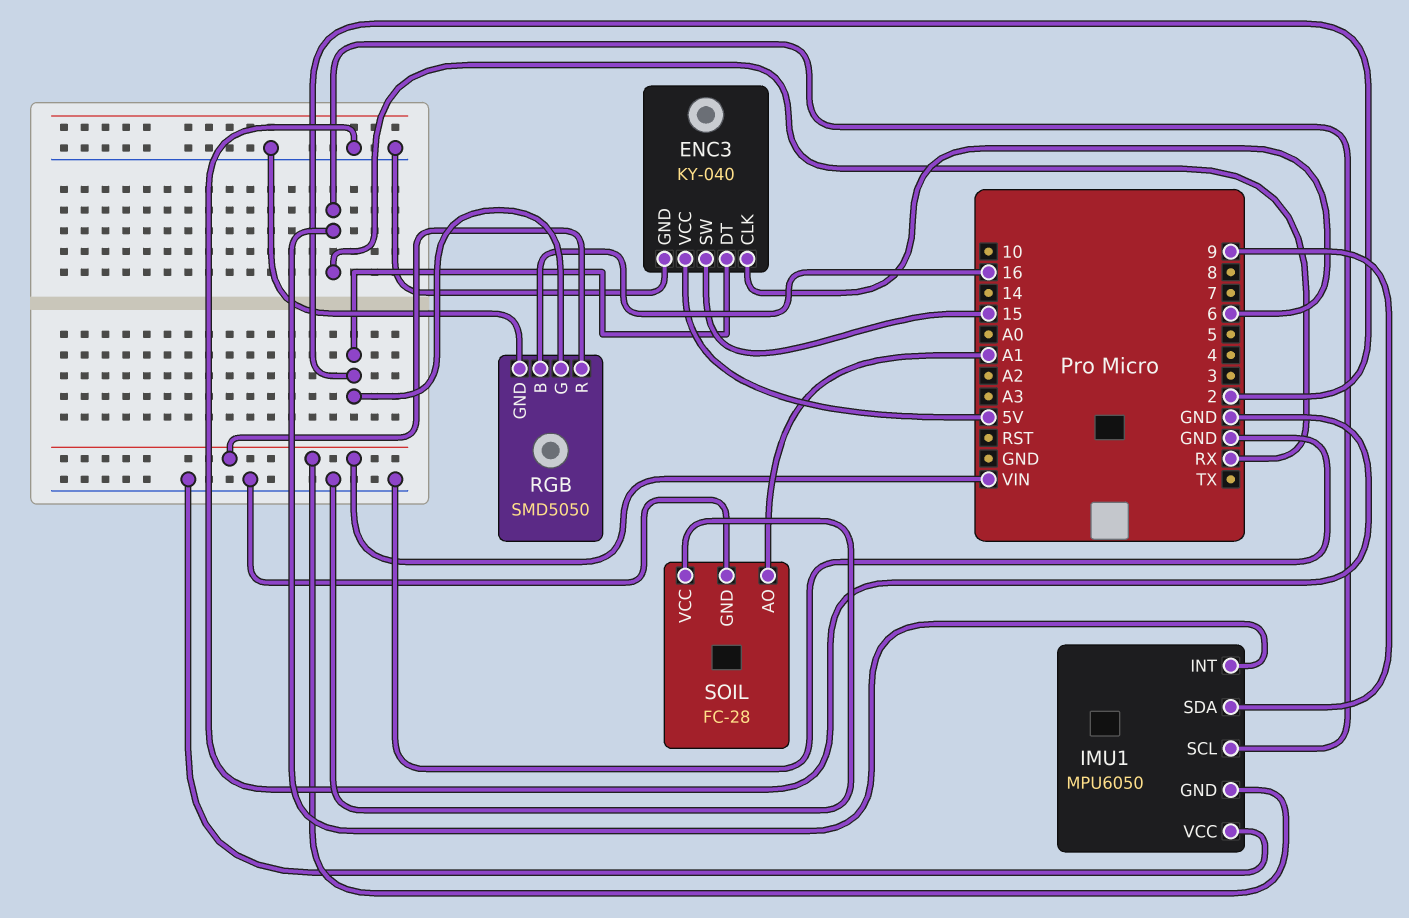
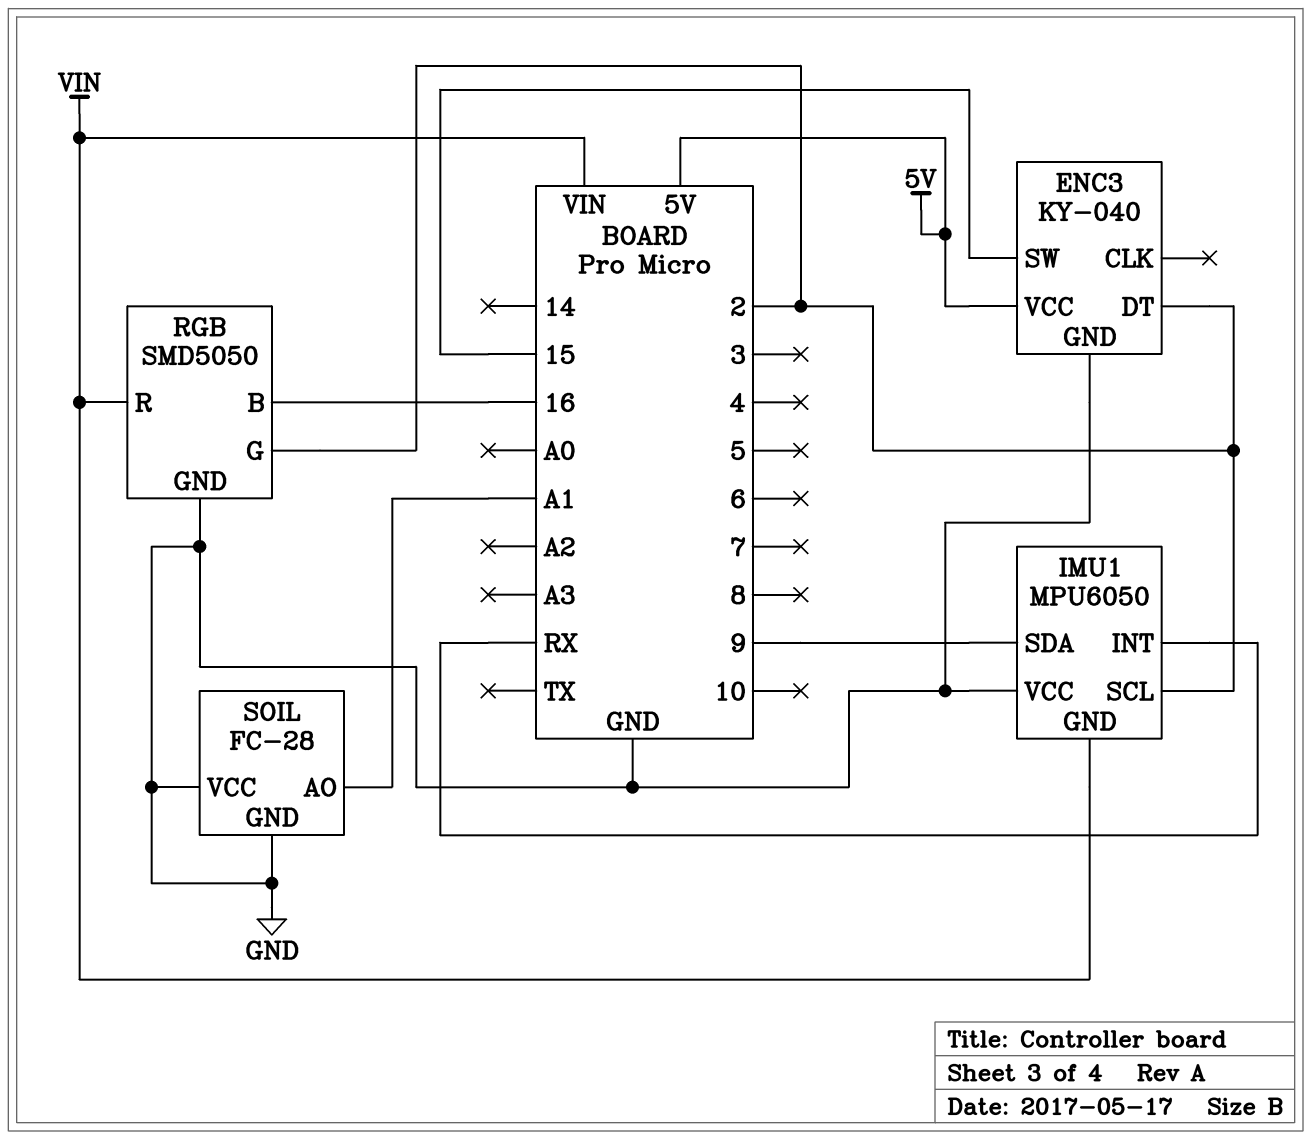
ENC3 pin CLK: 6 -> none
IMU1 pin SCL: RX -> 2

